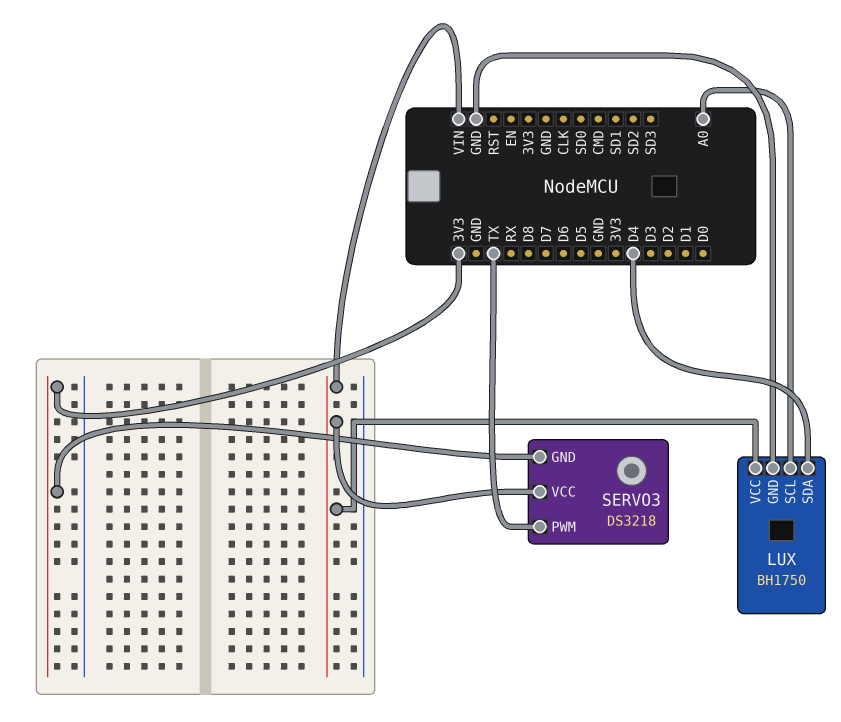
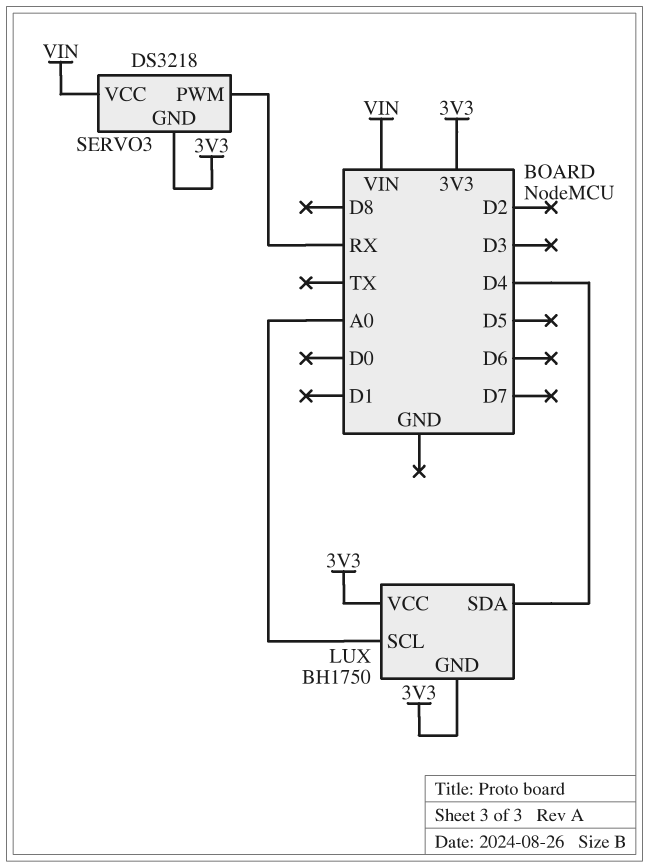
LUX pin GND: GND -> 3V3
LUX pin VCC: VIN -> 3V3
SERVO3 pin PWM: TX -> RX

